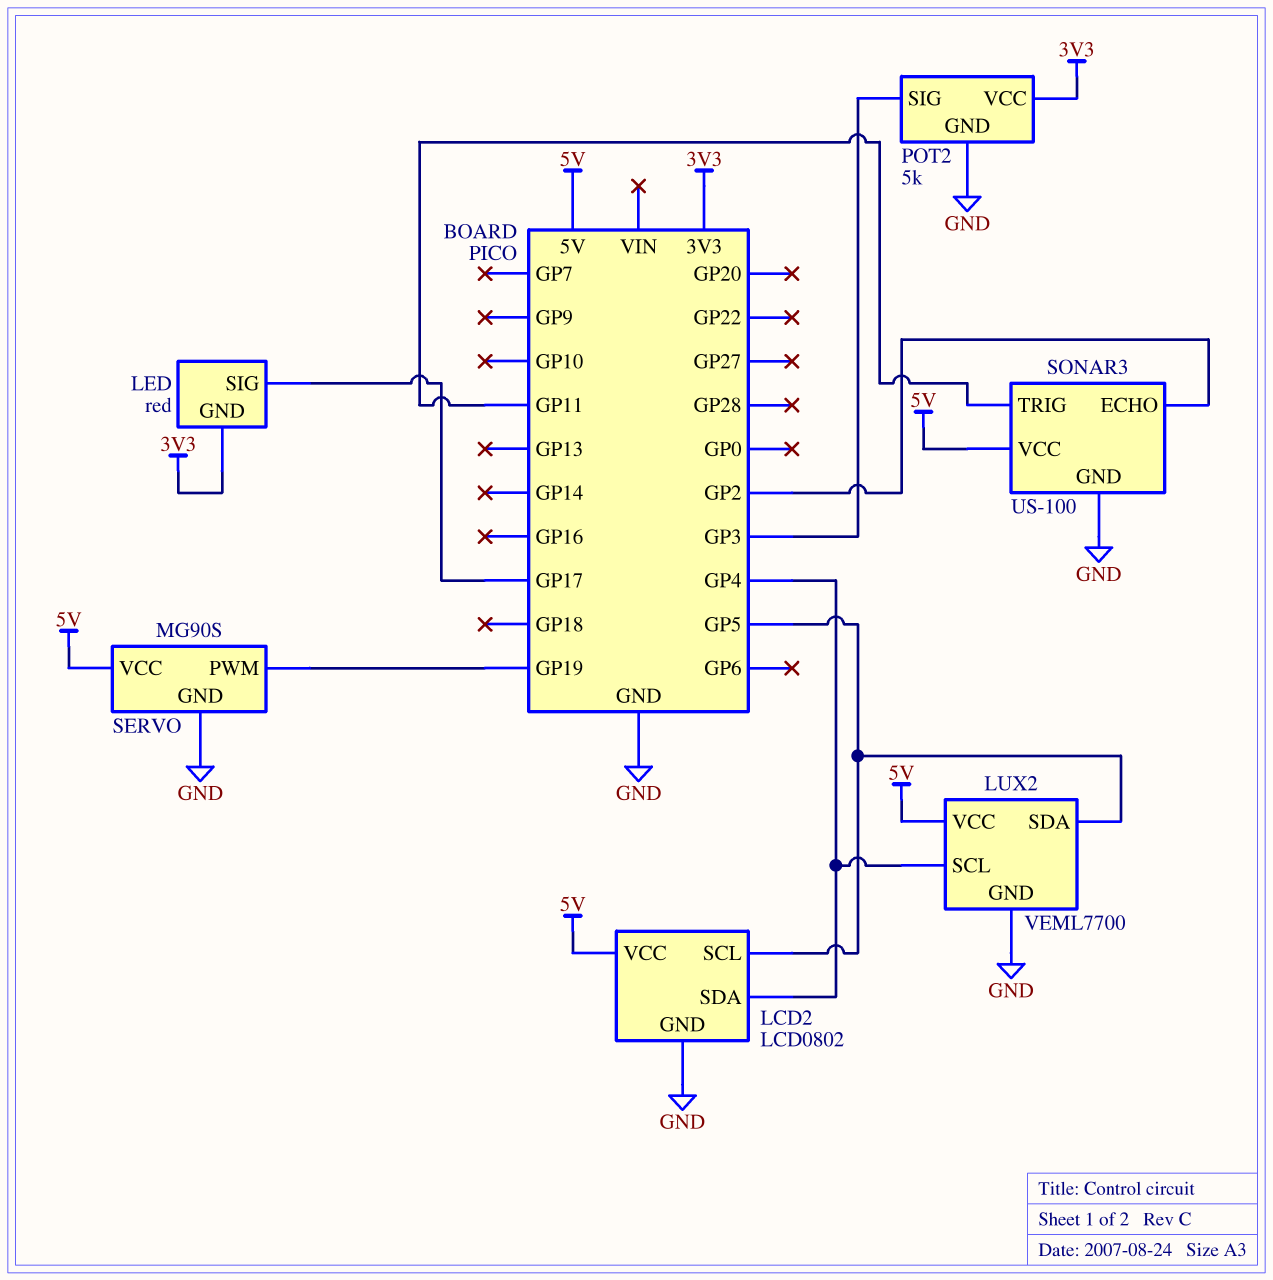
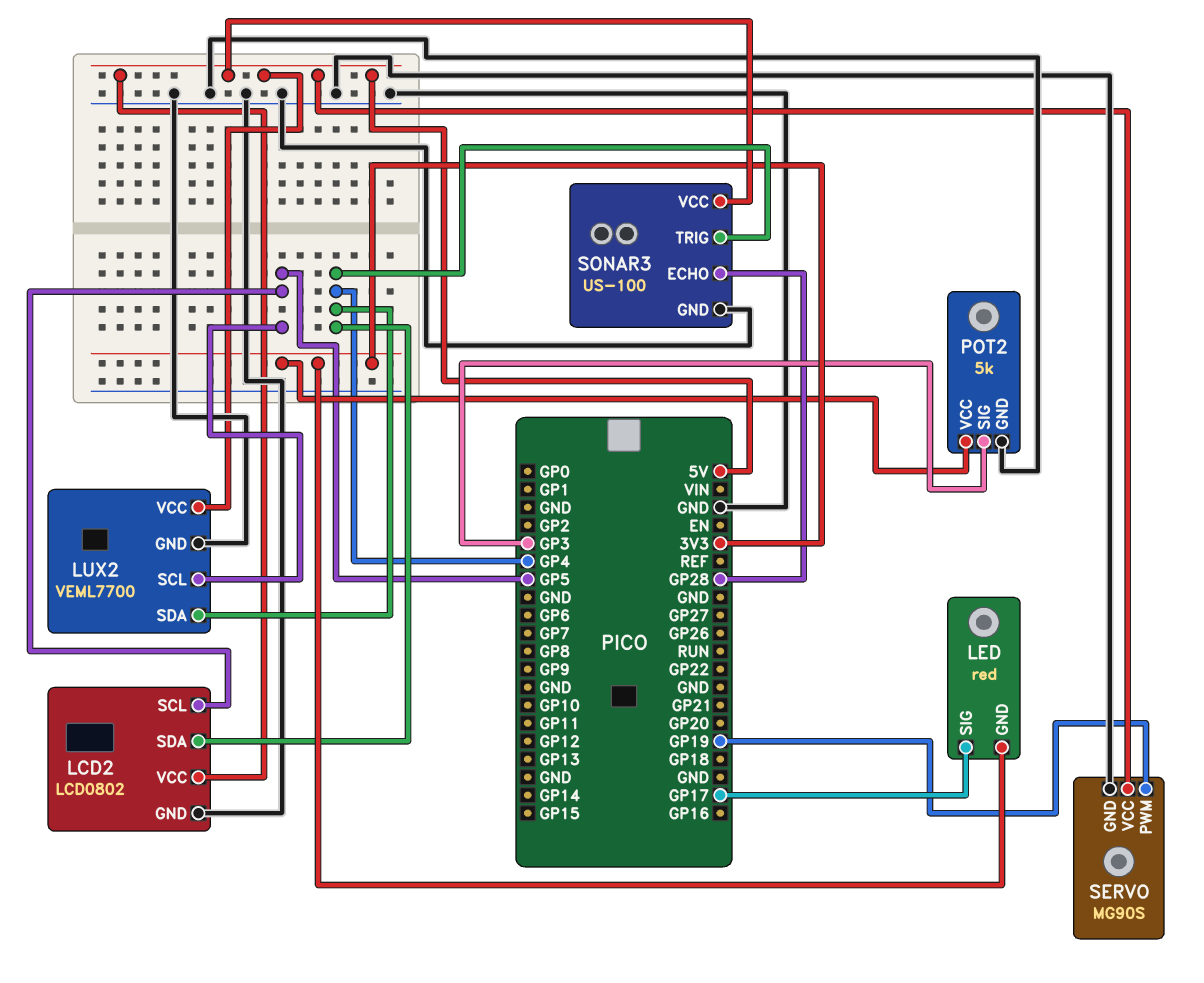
LUX2 pin SCL: GP4 -> GP5
LUX2 pin SDA: GP5 -> GP4
SONAR3 pin ECHO: GP2 -> GP28
SONAR3 pin TRIG: GP11 -> GP4

